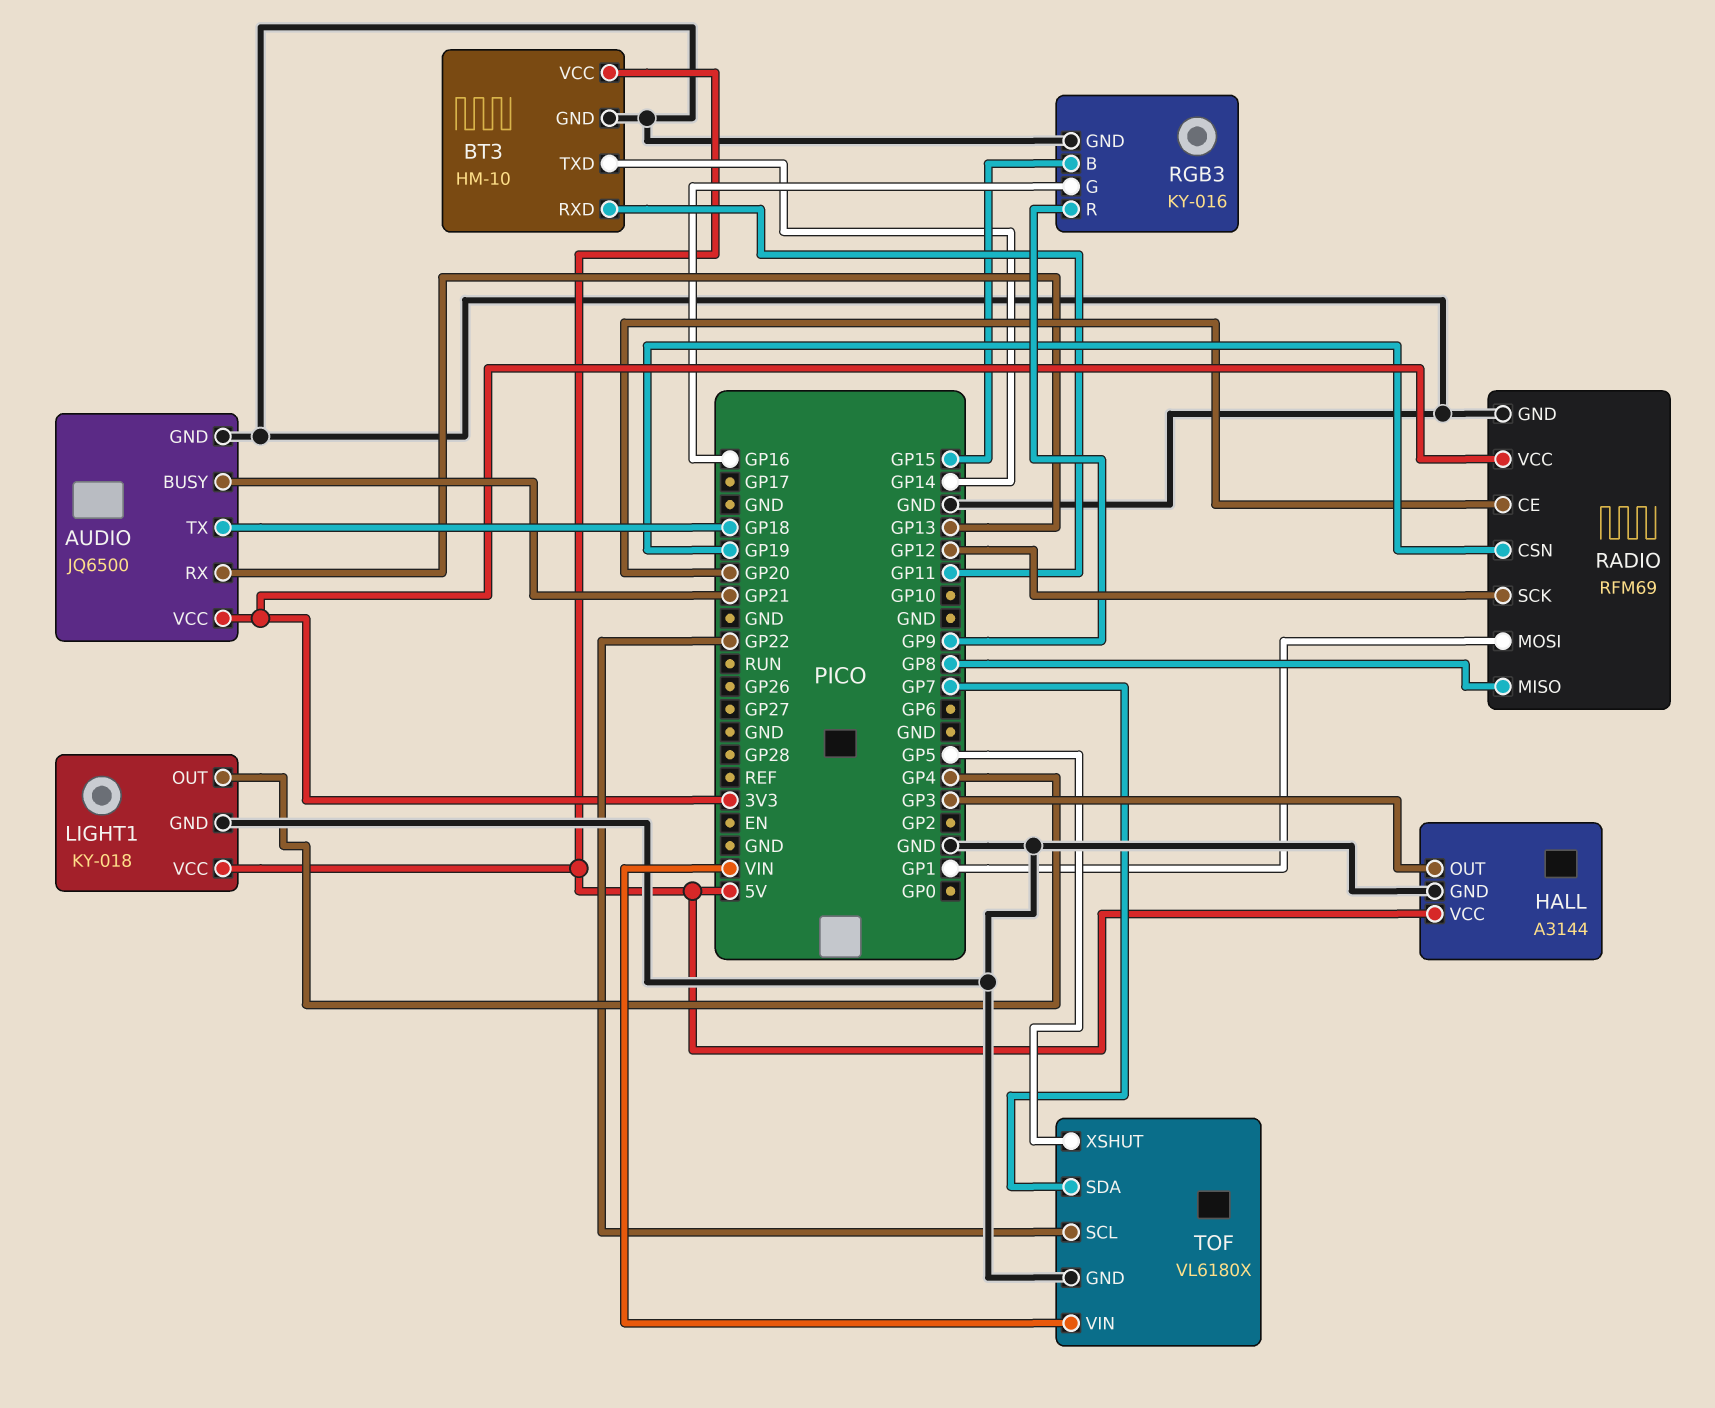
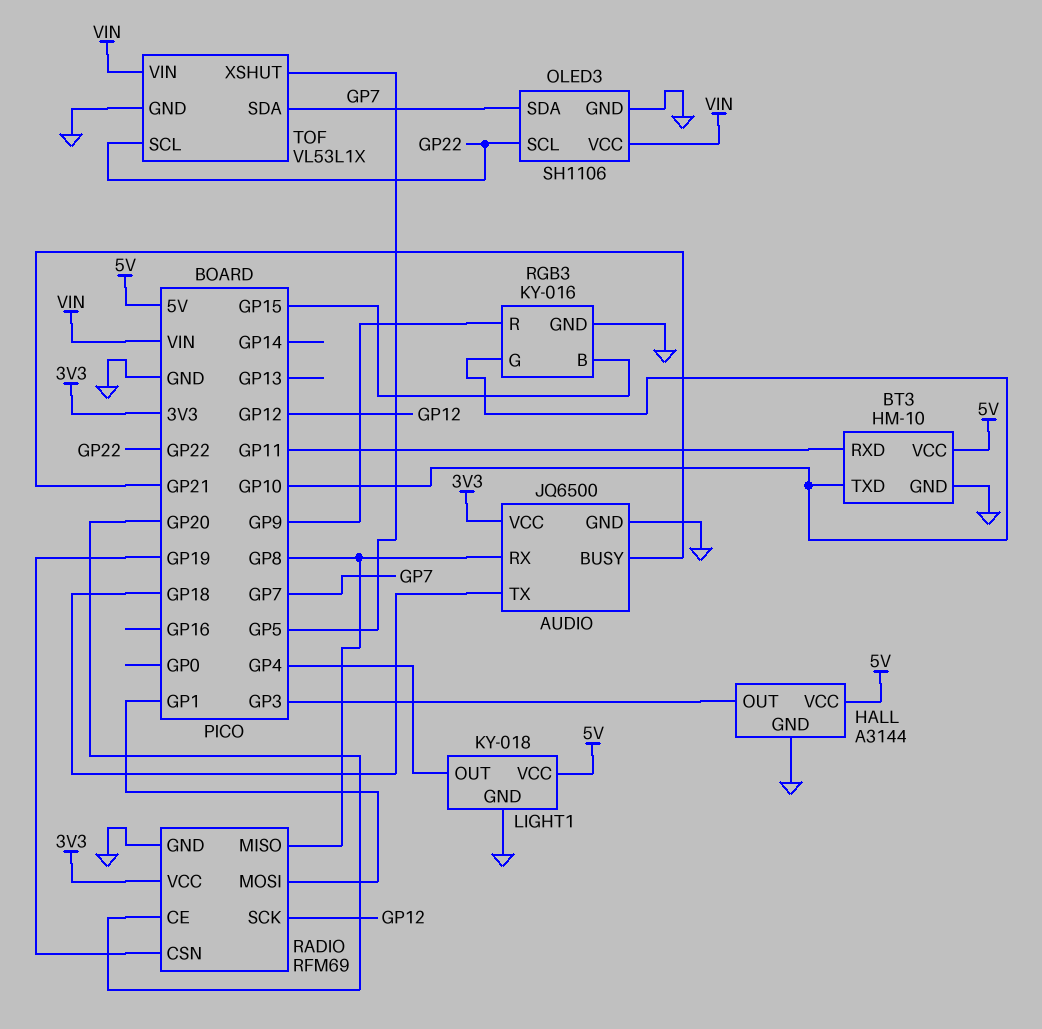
AUDIO pin RX: GP13 -> GP8
BT3 pin TXD: GP14 -> GP10
OLED3: none -> SH1106
OLED3 pin GND: none -> GND
OLED3 pin SCL: none -> GP22
OLED3 pin SDA: none -> GP7
OLED3 pin VCC: none -> VIN
RGB3 pin G: GP16 -> GP10
TOF: VL6180X -> VL53L1X

